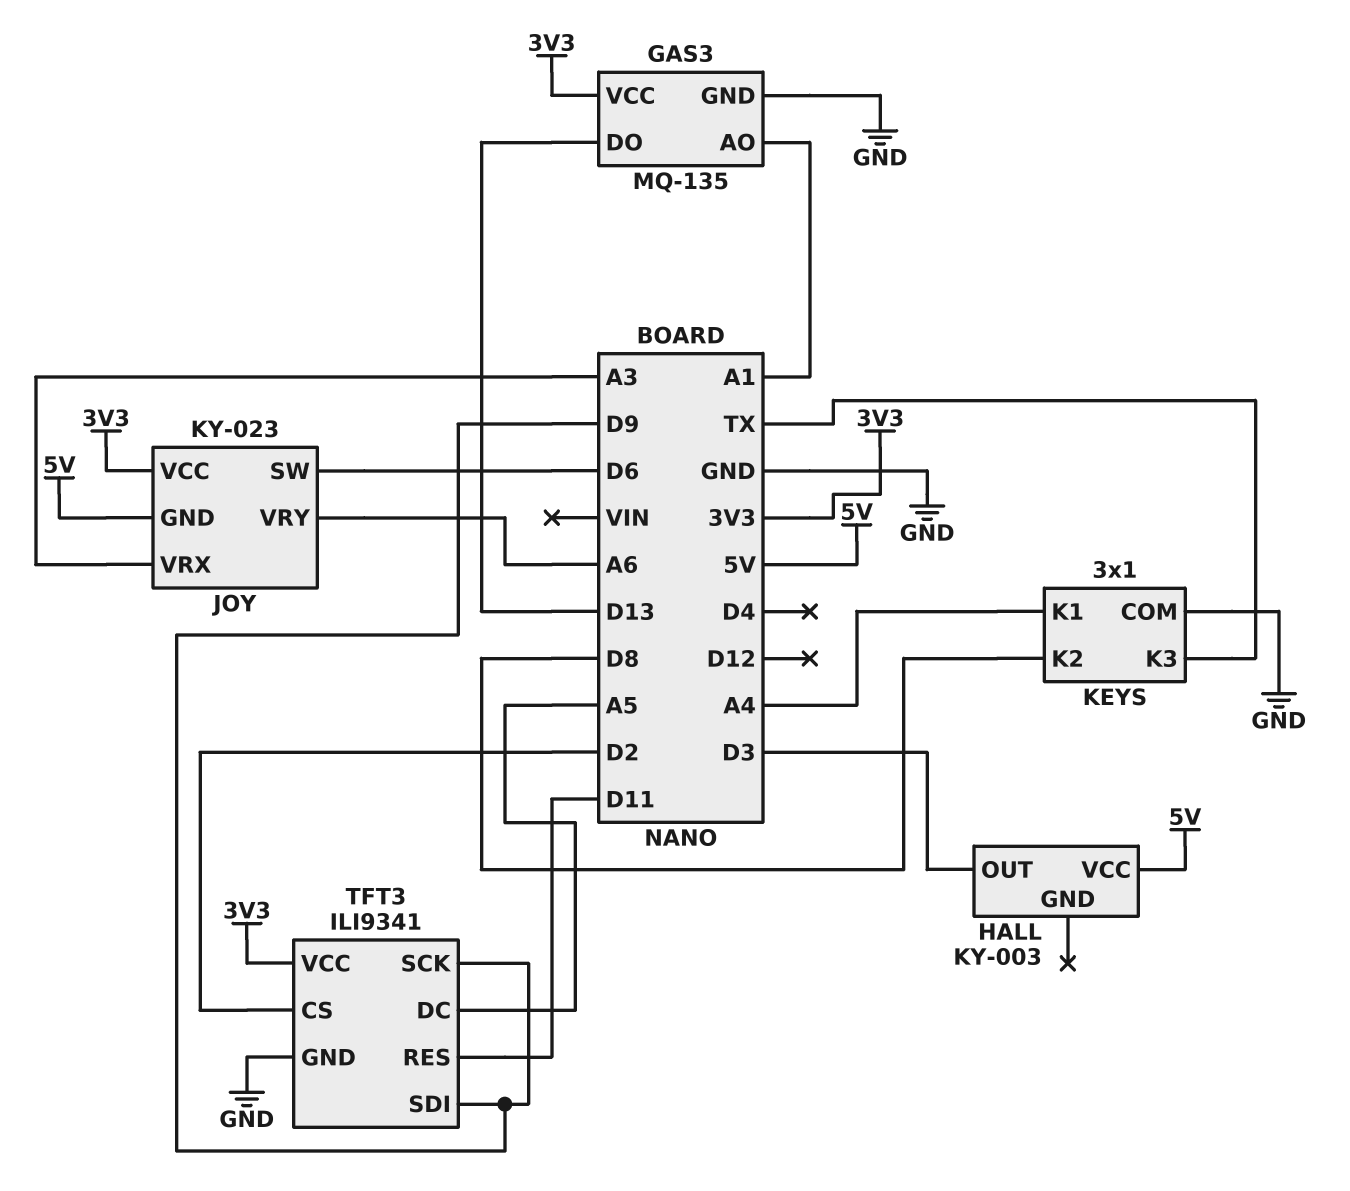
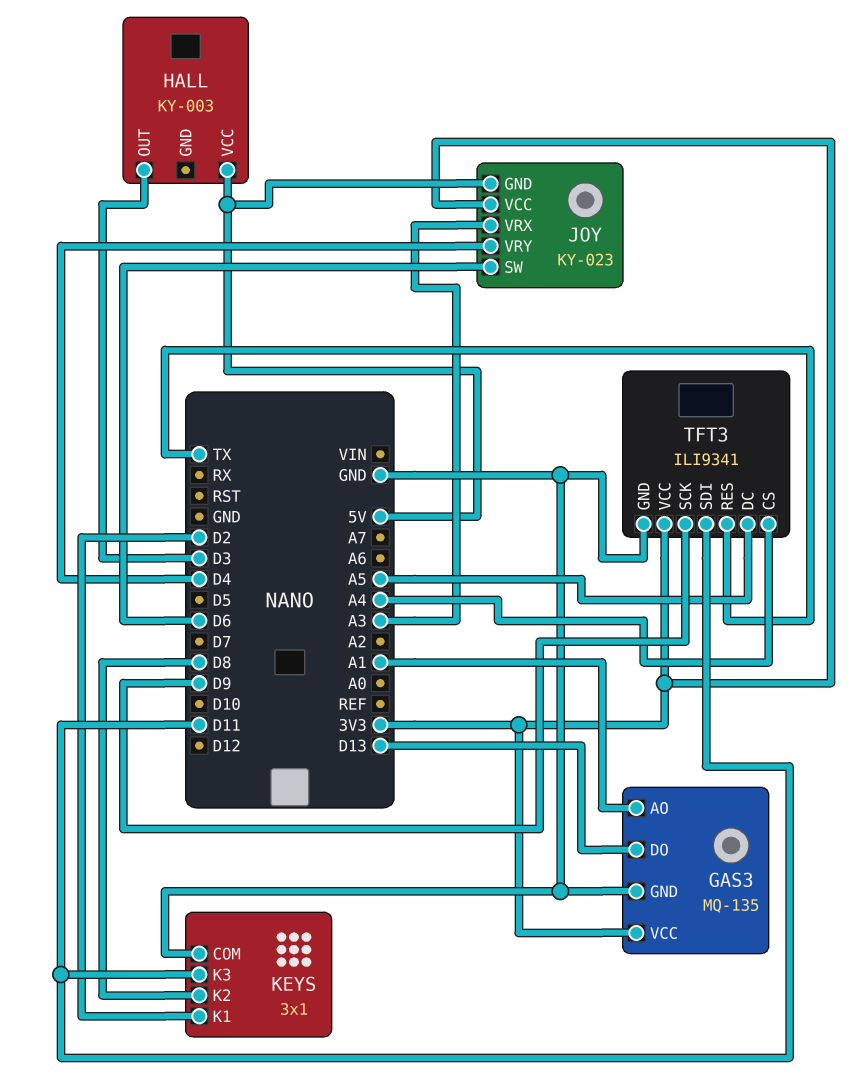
JOY pin VRY: A6 -> D4
KEYS pin K1: A4 -> D2
KEYS pin K3: TX -> D11
TFT3 pin CS: D2 -> A4
TFT3 pin RES: D11 -> TX
TFT3 pin SDI: D9 -> D11

